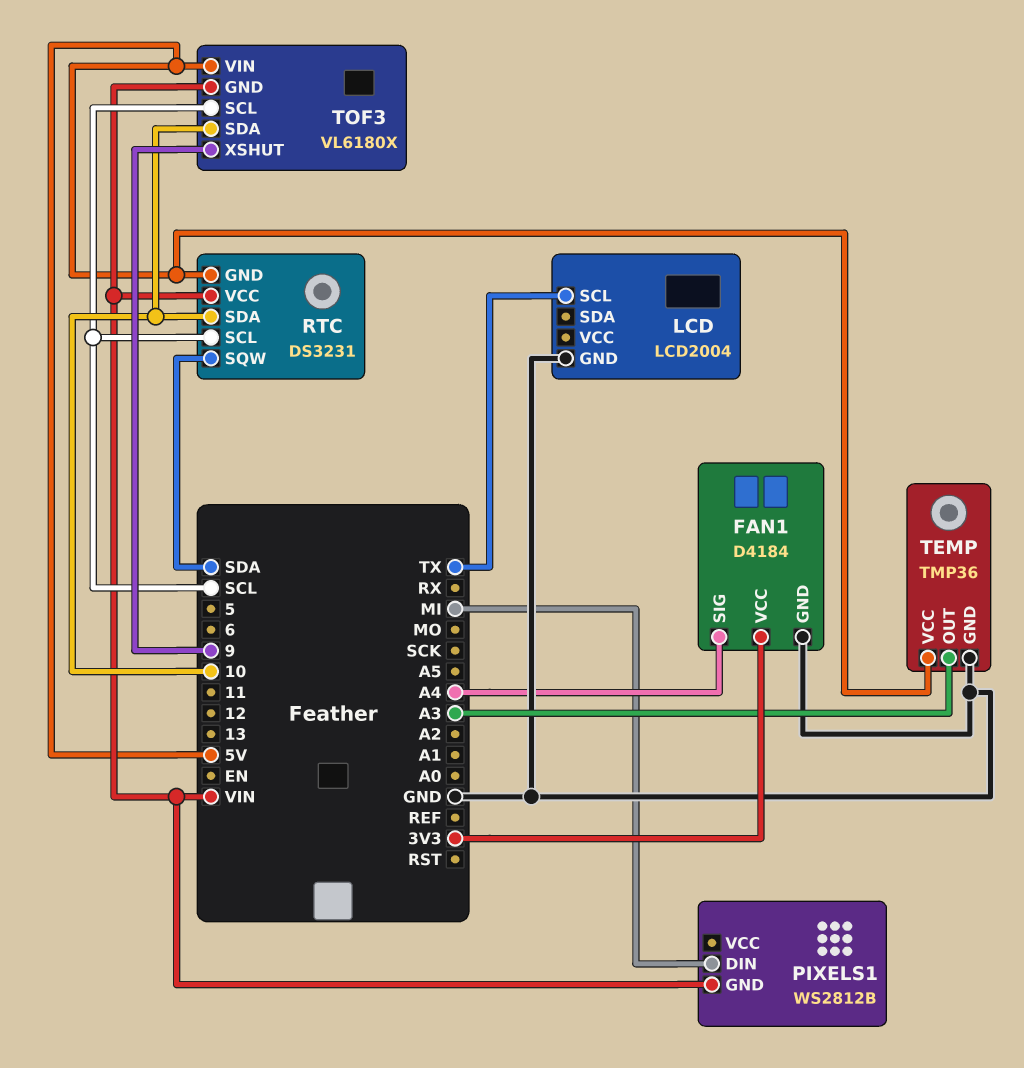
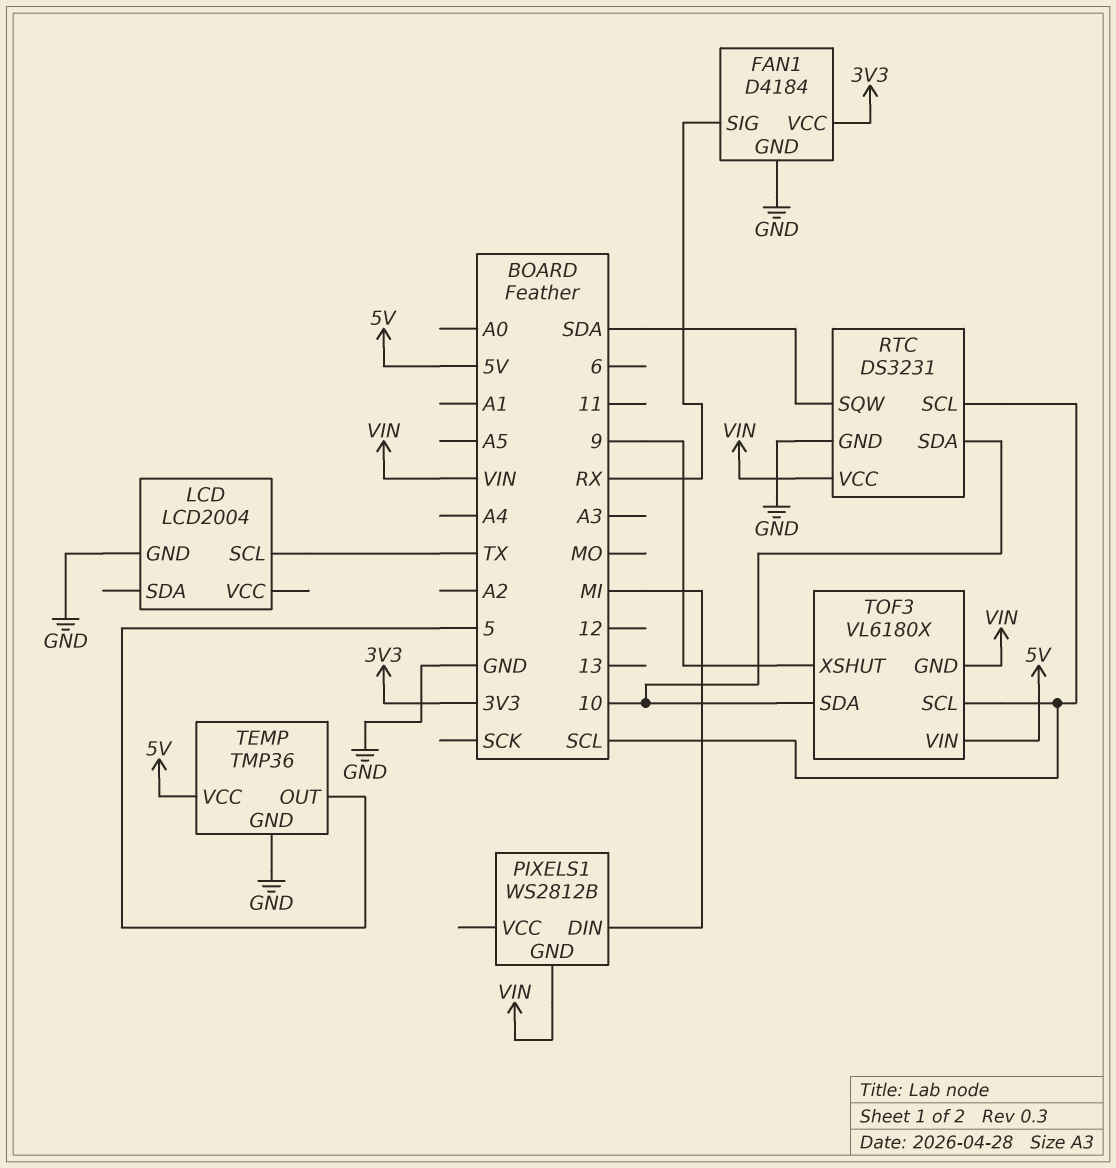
FAN1 pin SIG: A4 -> RX
RTC pin GND: 5V -> GND
TEMP pin OUT: A3 -> 5

